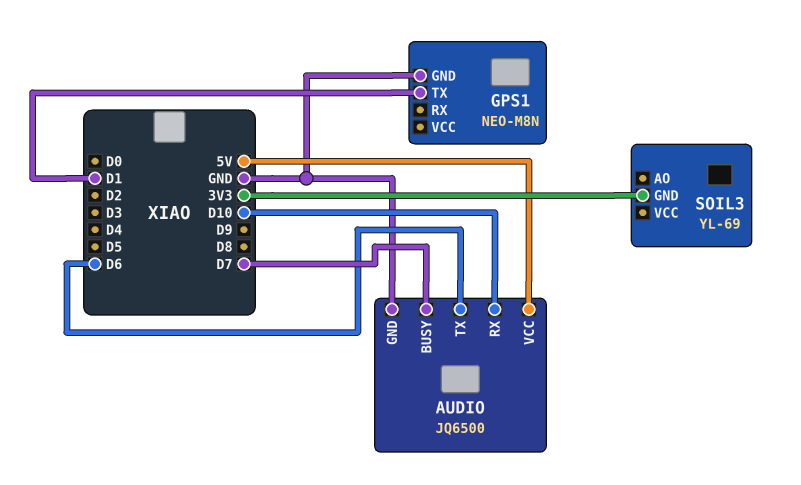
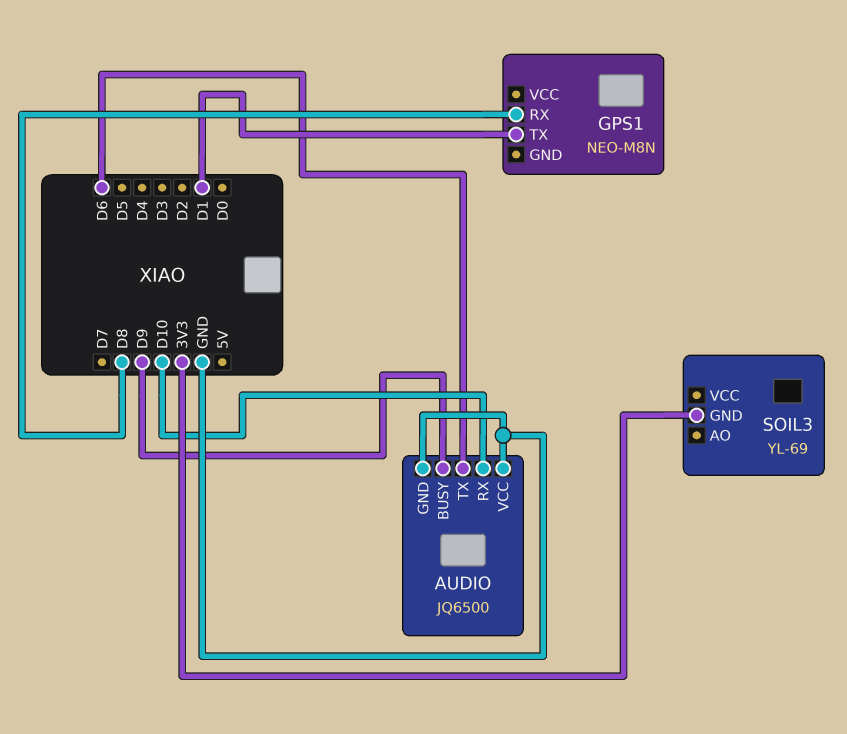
AUDIO pin BUSY: D7 -> D9
AUDIO pin VCC: 5V -> GND
GPS1 pin GND: GND -> none
GPS1 pin RX: none -> D8

